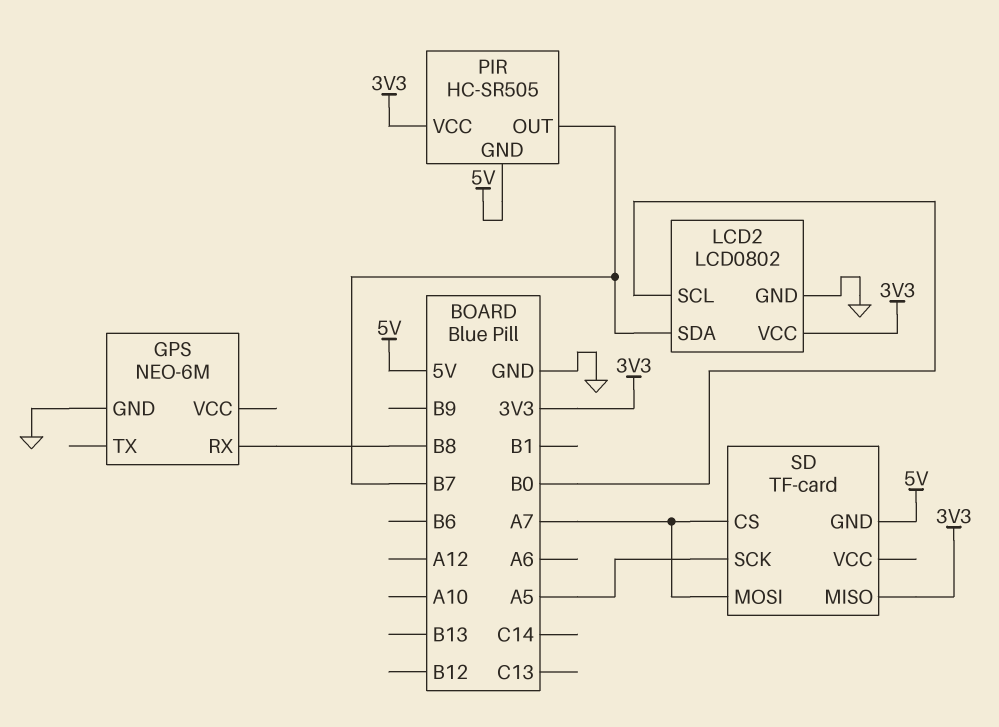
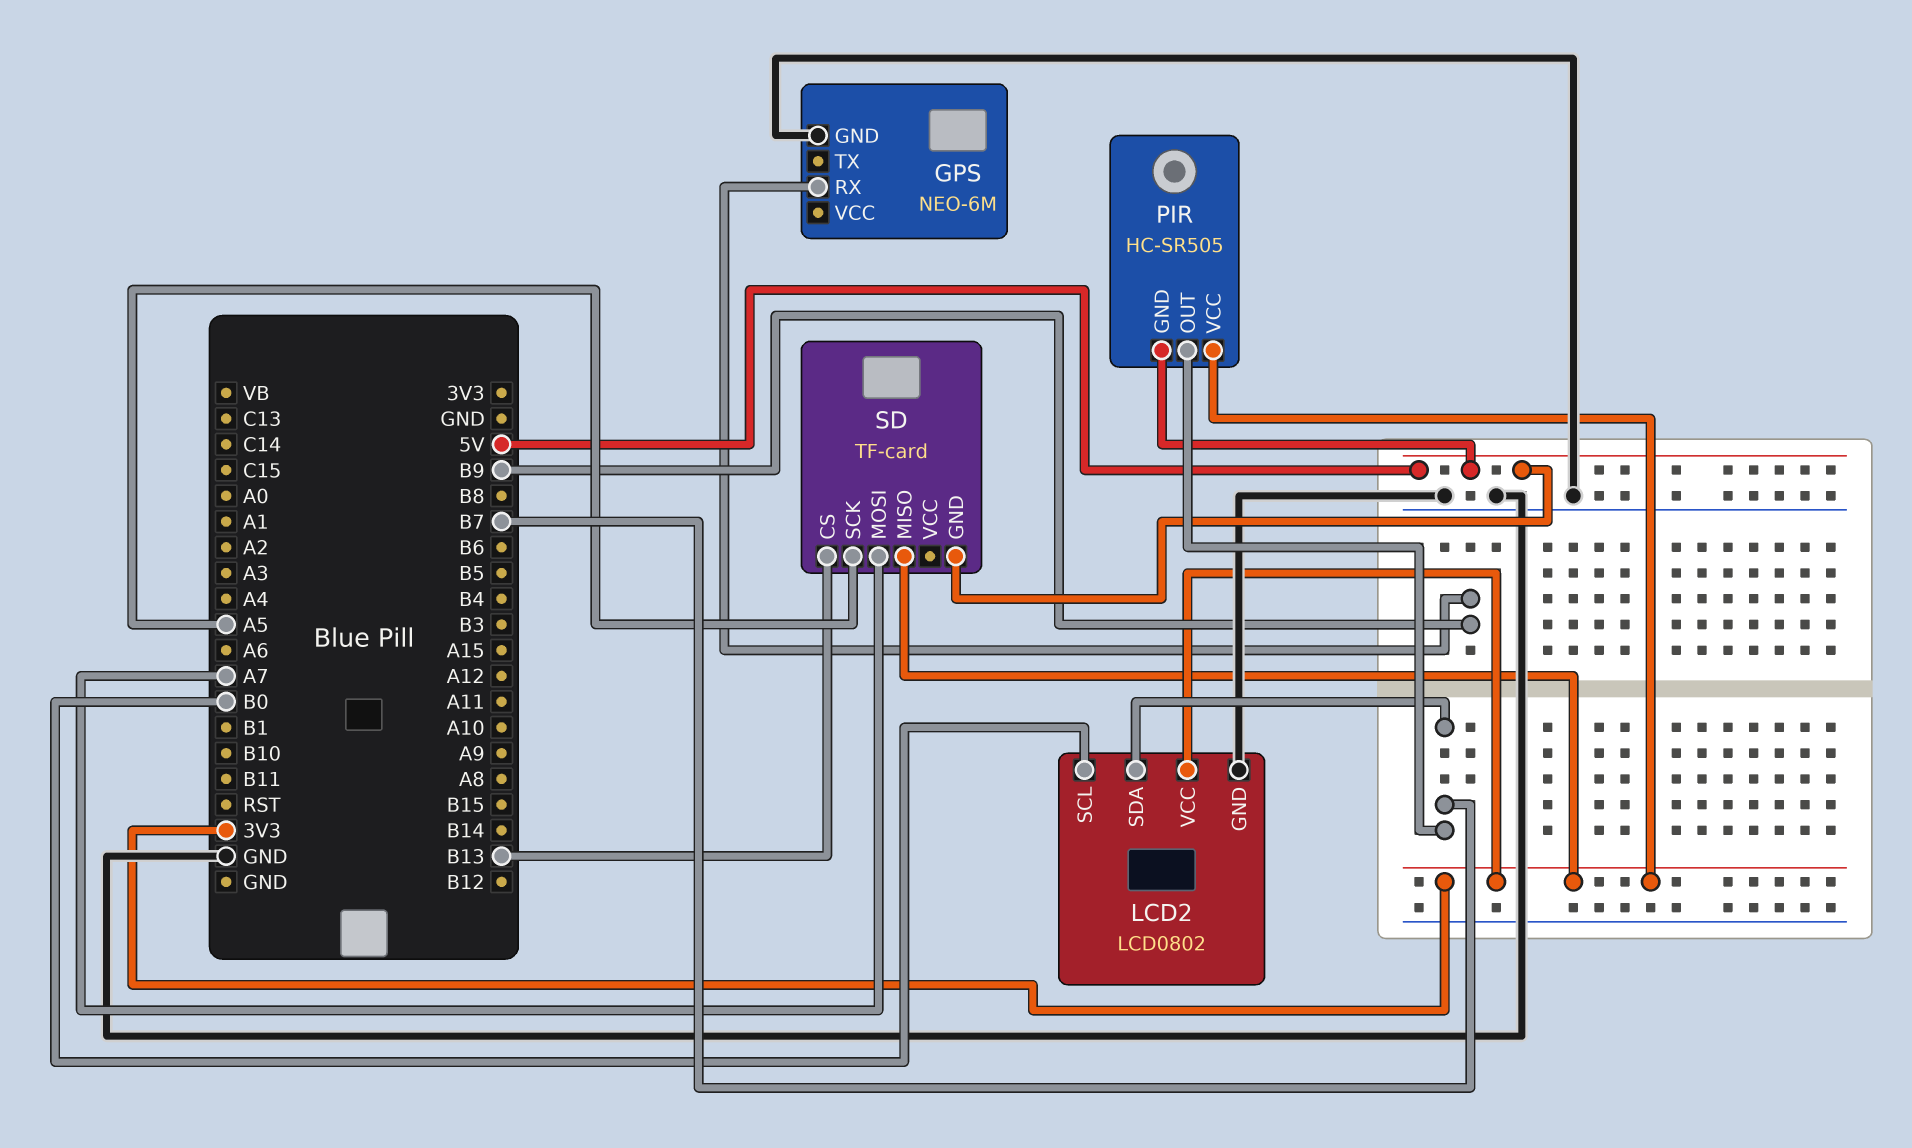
GPS pin RX: B8 -> B9
SD pin CS: A7 -> B13

